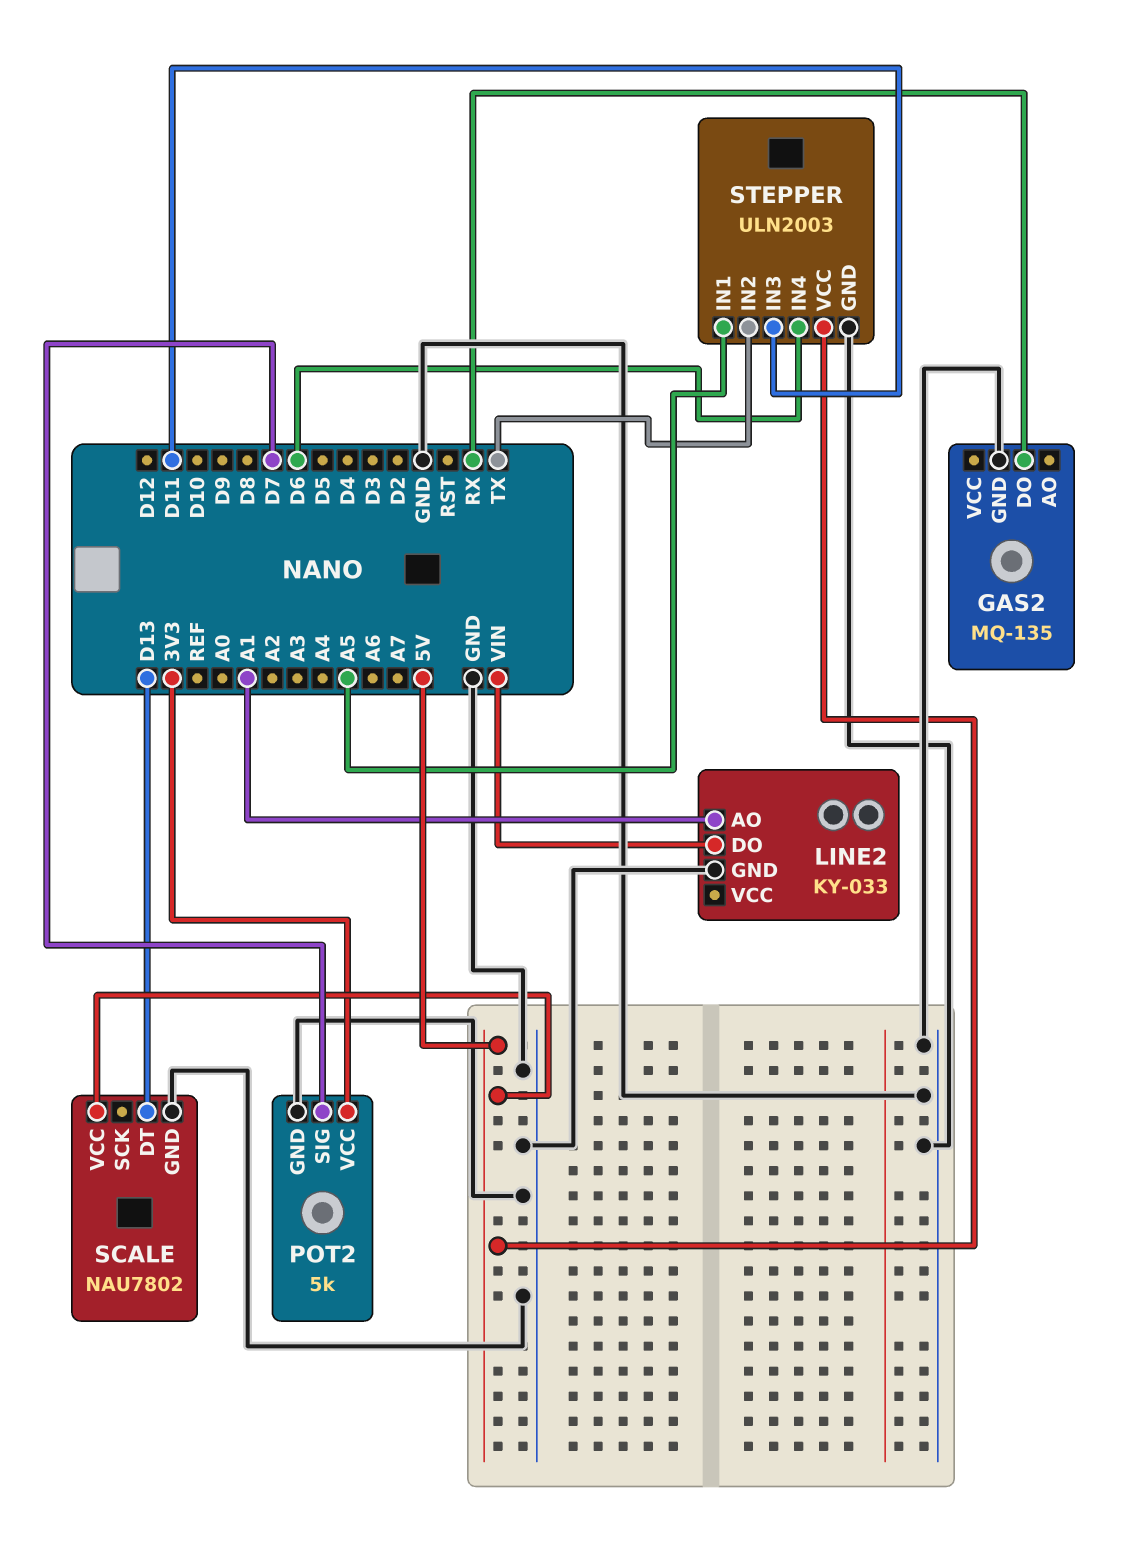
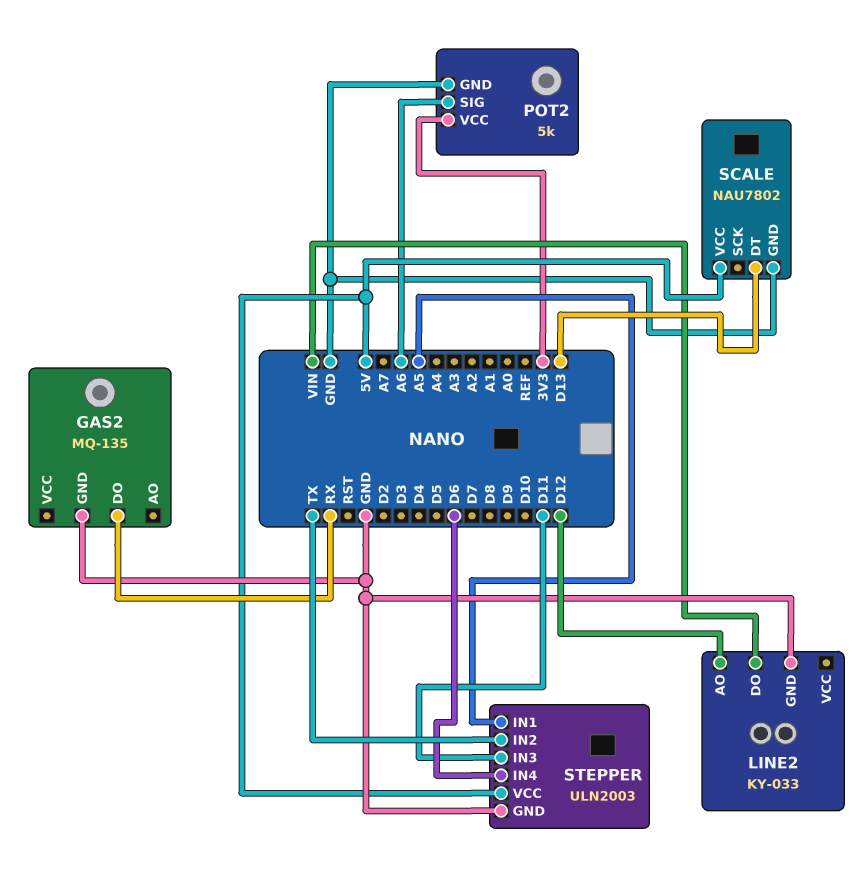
LINE2 pin AO: A1 -> D12
POT2 pin SIG: D7 -> A6

